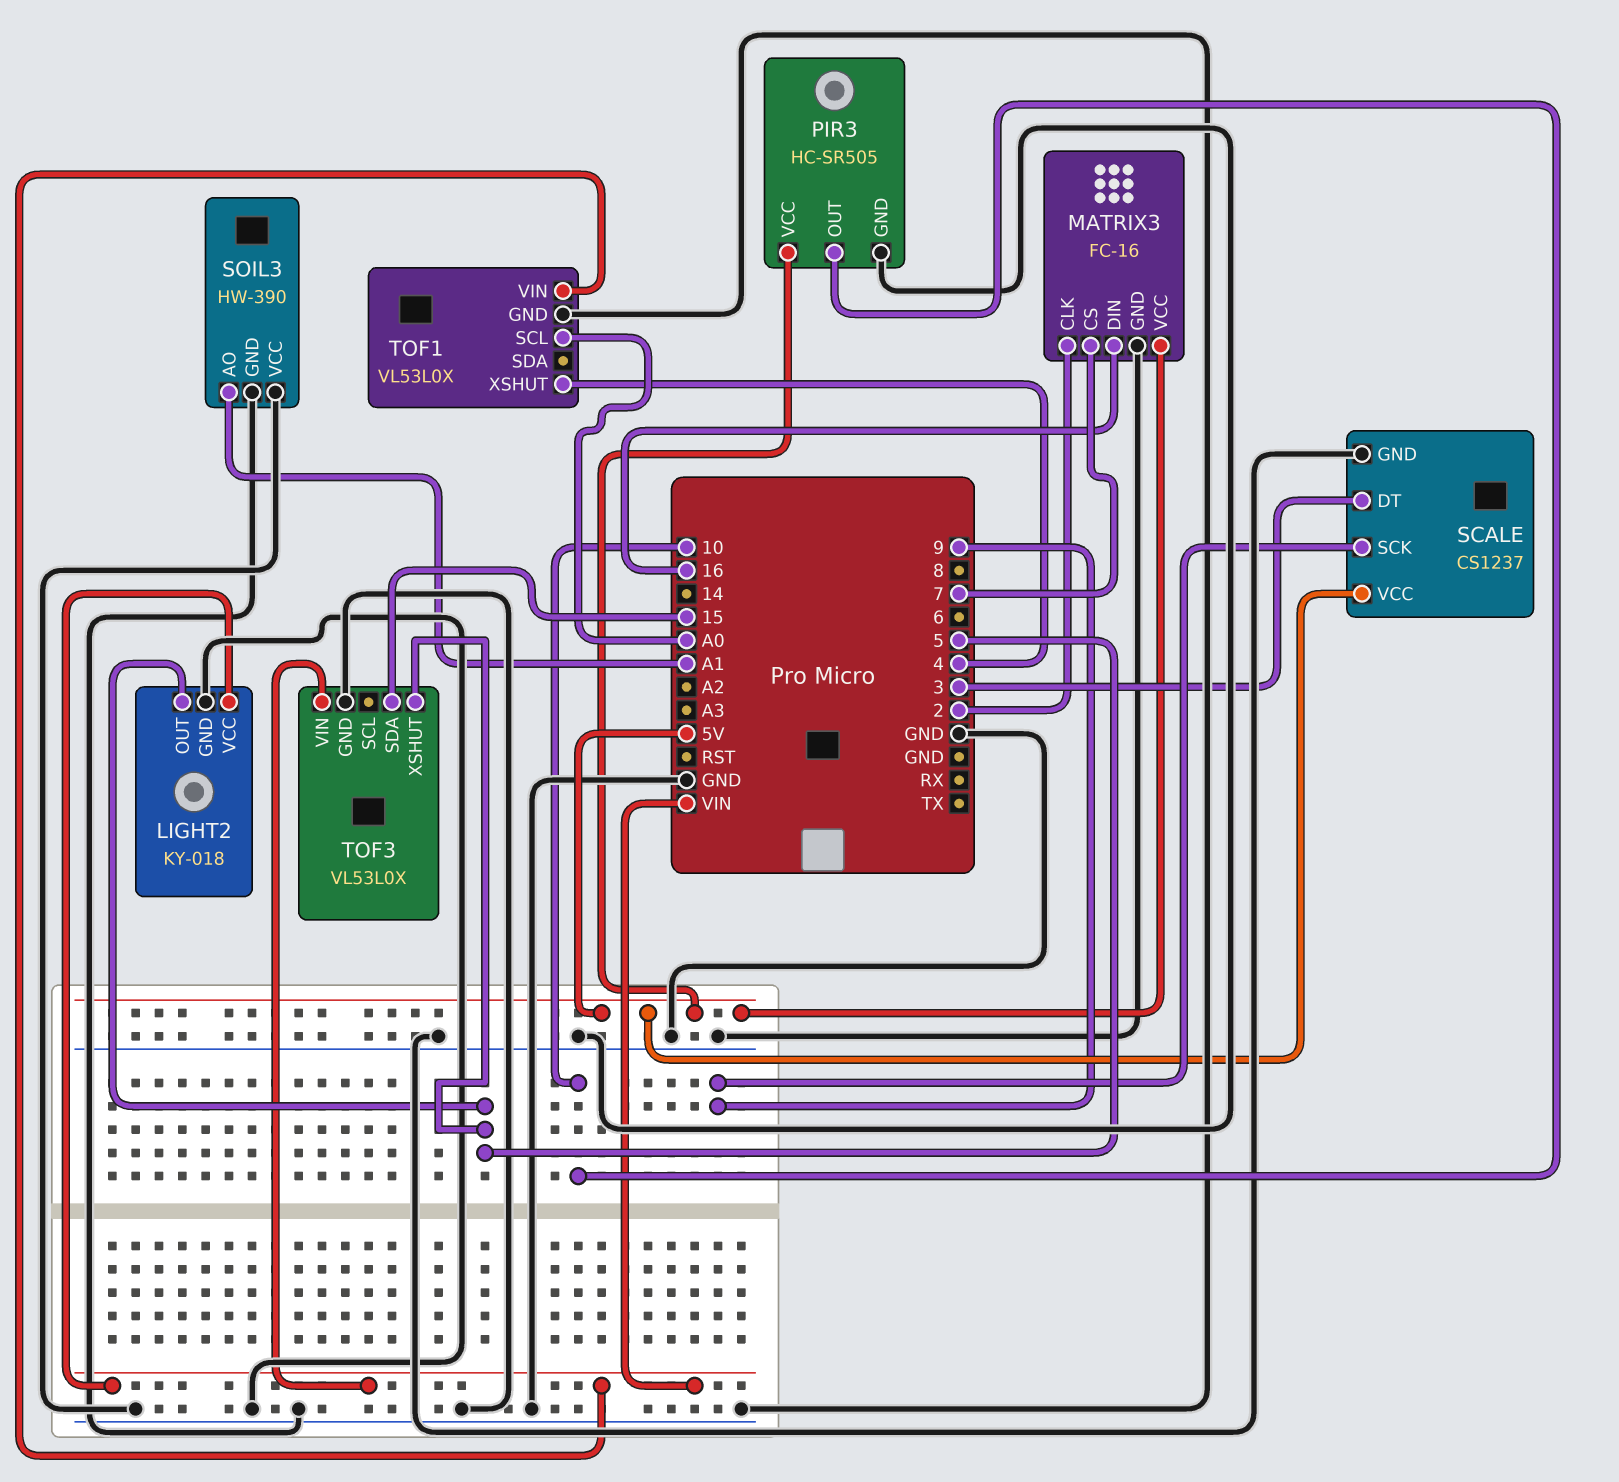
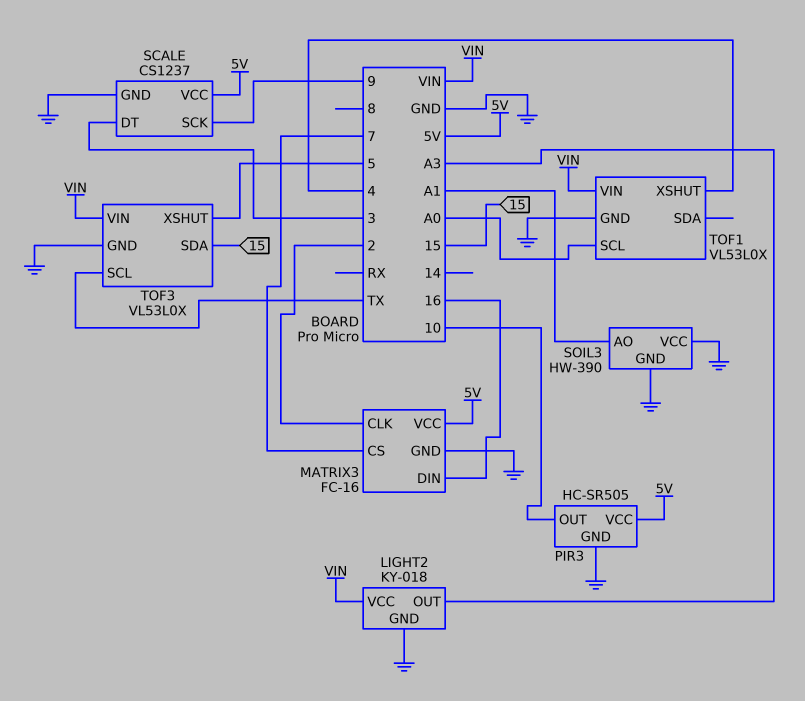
LIGHT2 pin OUT: 5 -> A3
TOF3 pin SCL: none -> TX

